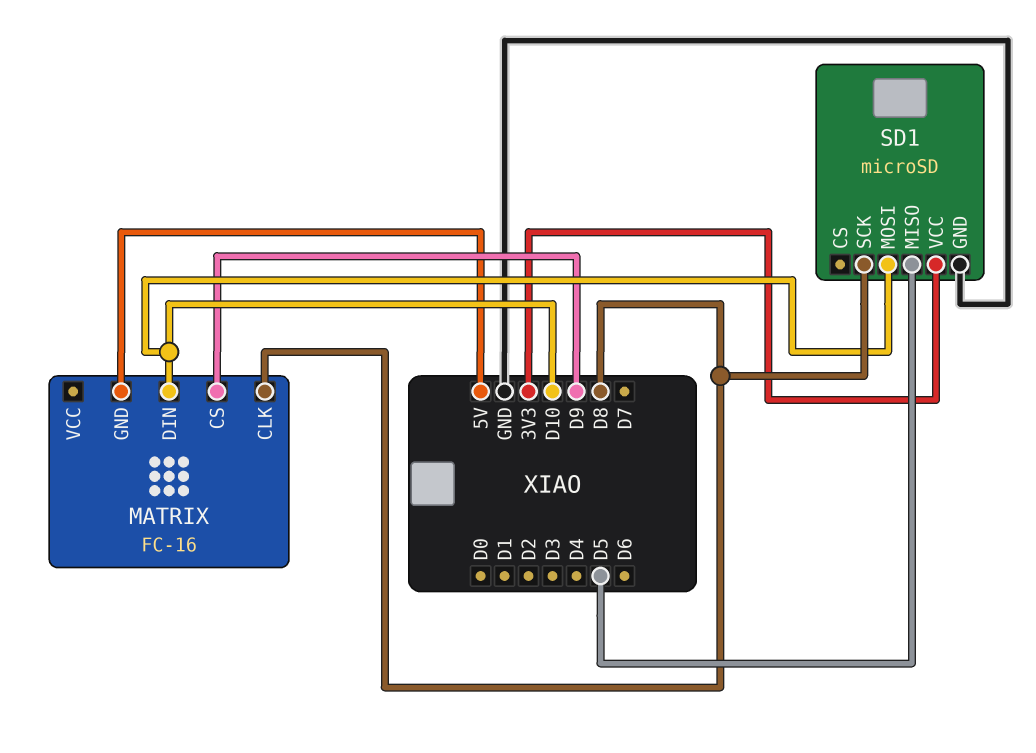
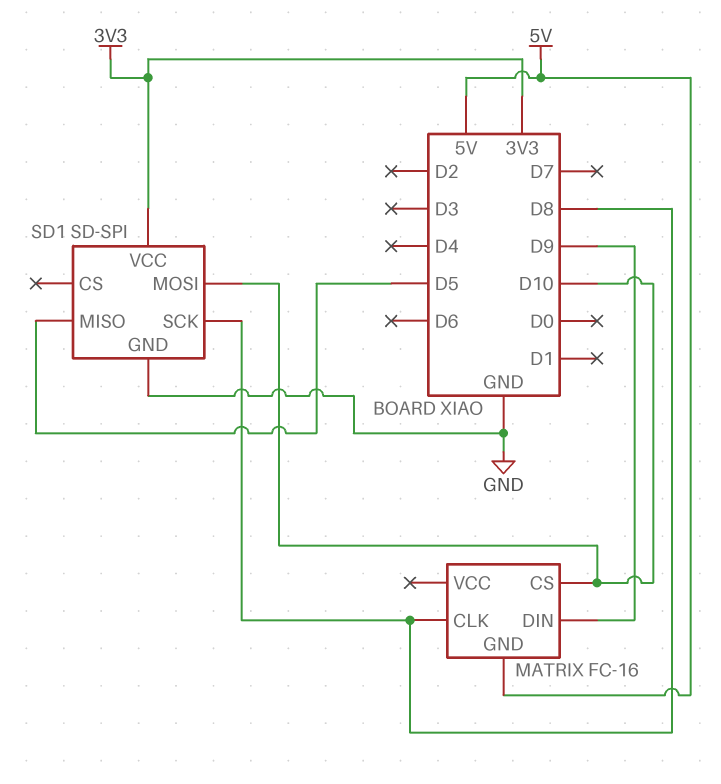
MATRIX pin CS: D9 -> D10
MATRIX pin DIN: D10 -> D9
SD1: microSD -> SD-SPI

